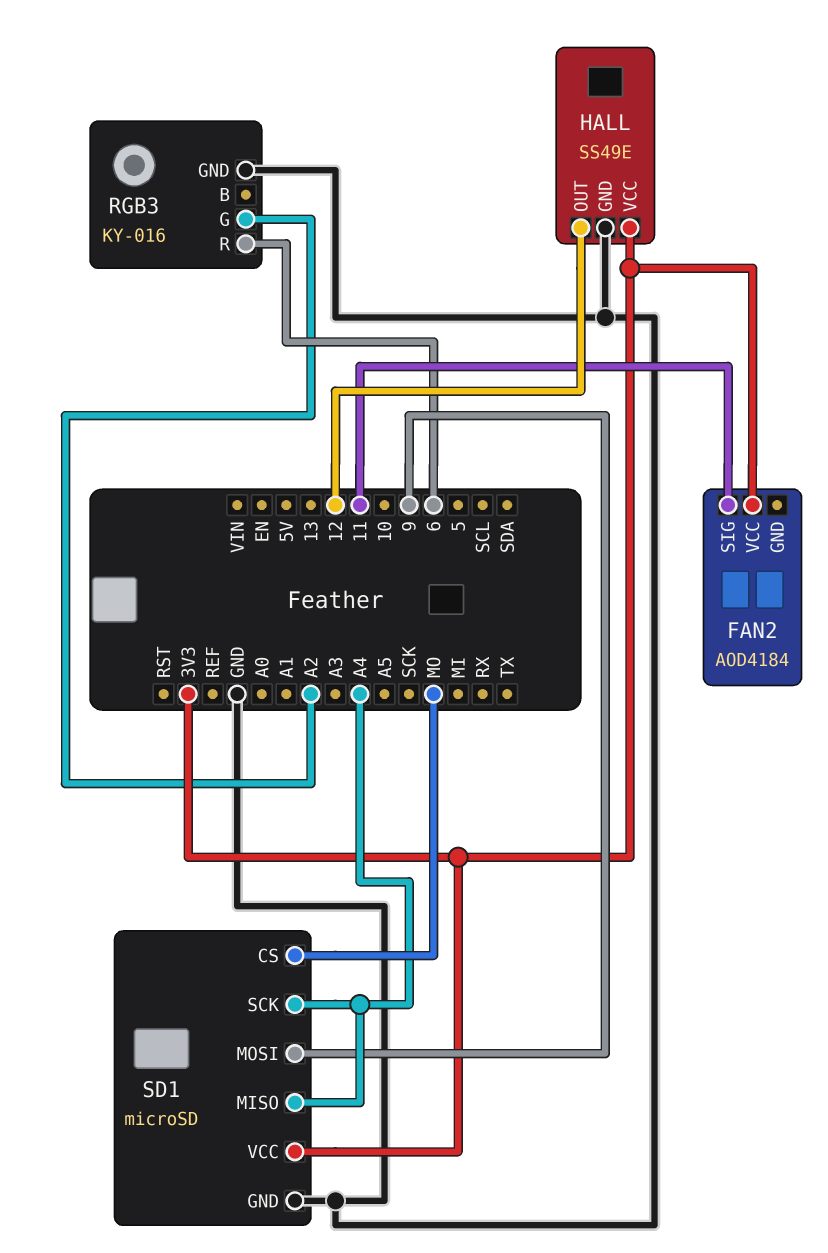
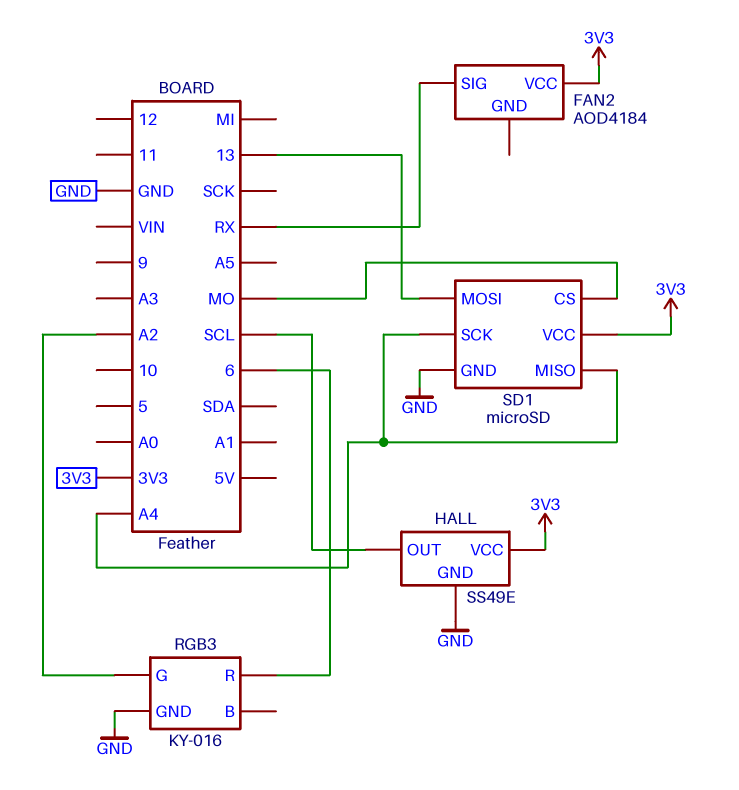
FAN2 pin SIG: 11 -> RX
HALL pin OUT: 12 -> SCL
SD1 pin MOSI: 9 -> 13

